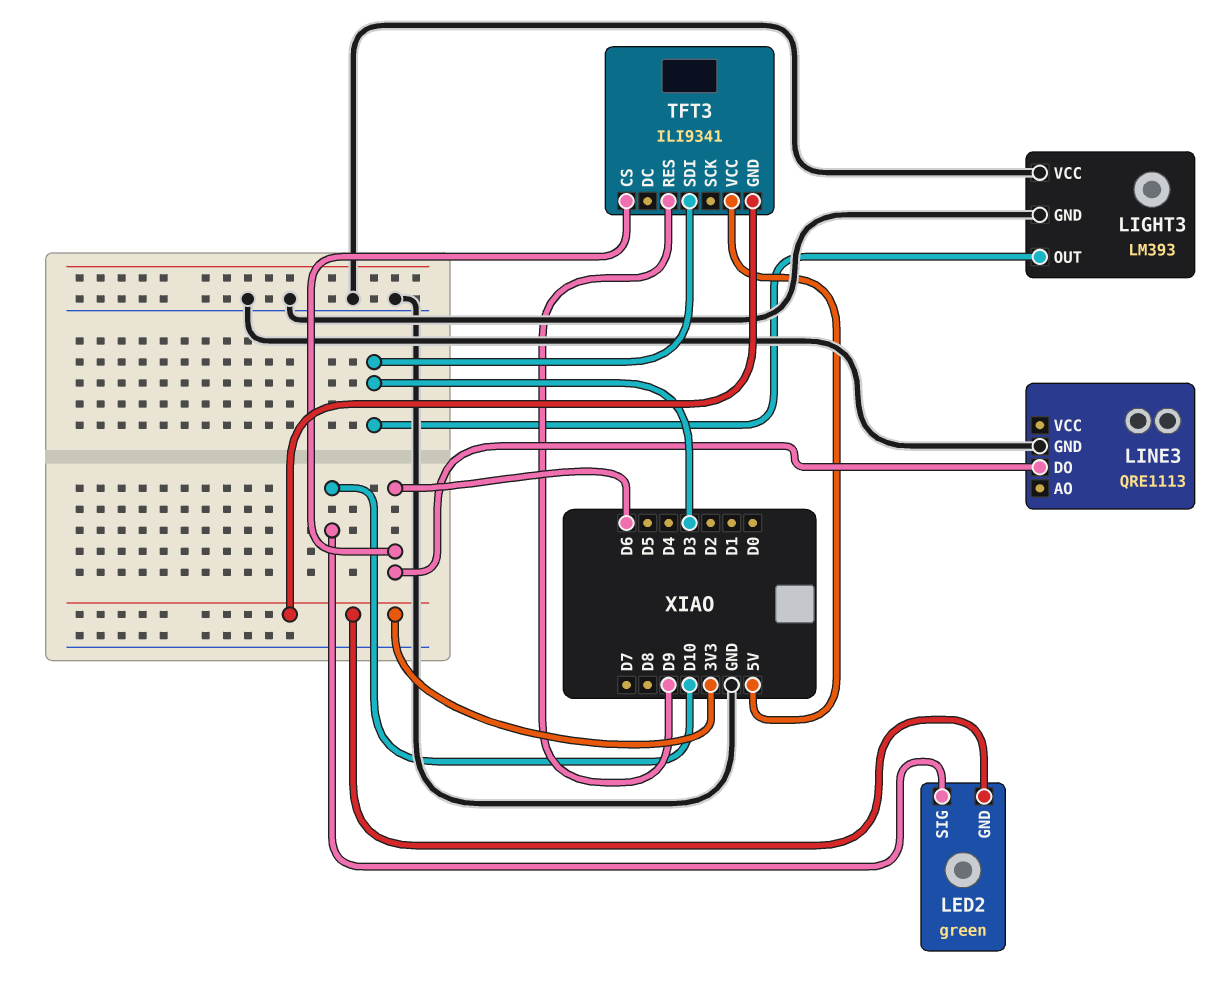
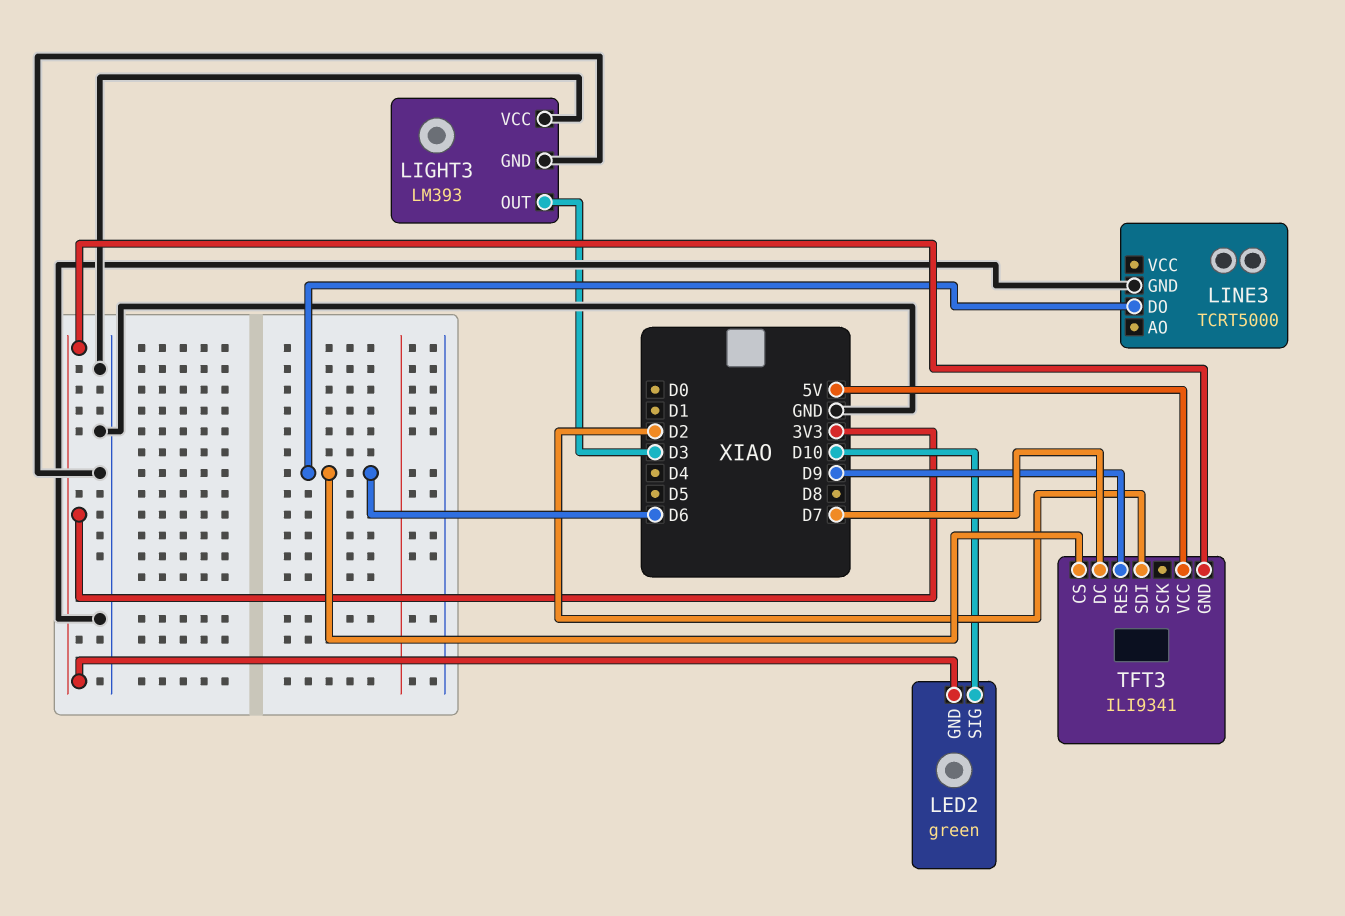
LINE3: QRE1113 -> TCRT5000
TFT3 pin DC: none -> D7
TFT3 pin SDI: D3 -> D2

